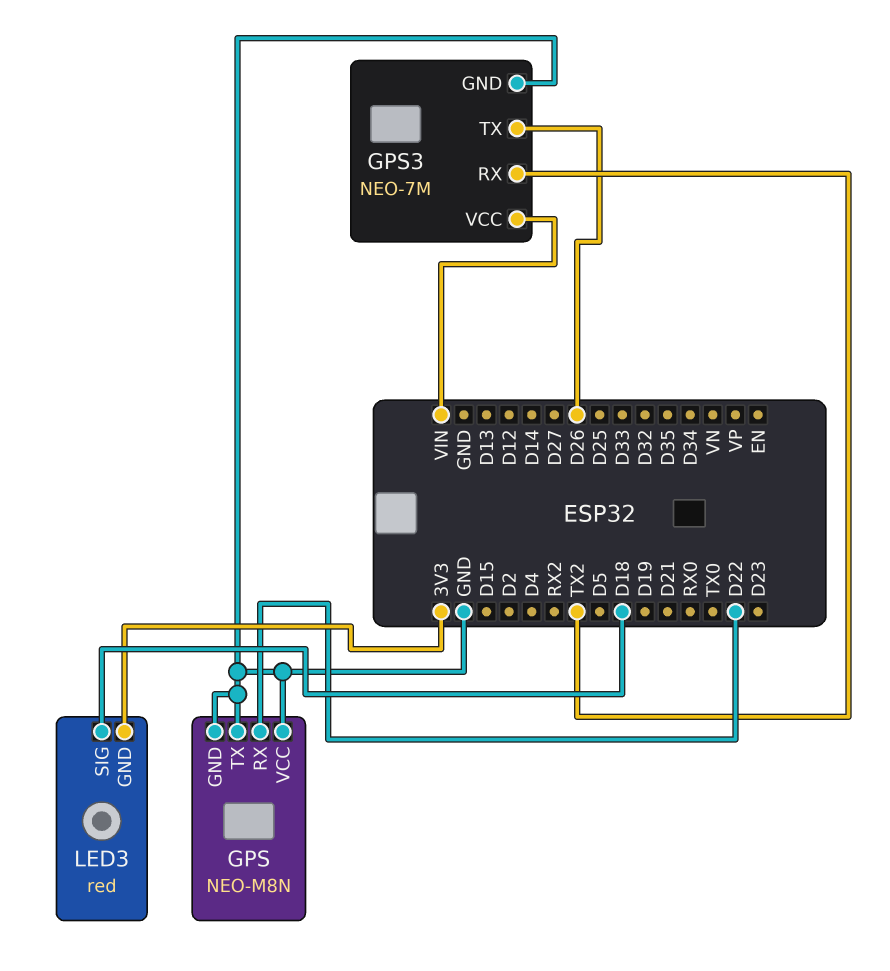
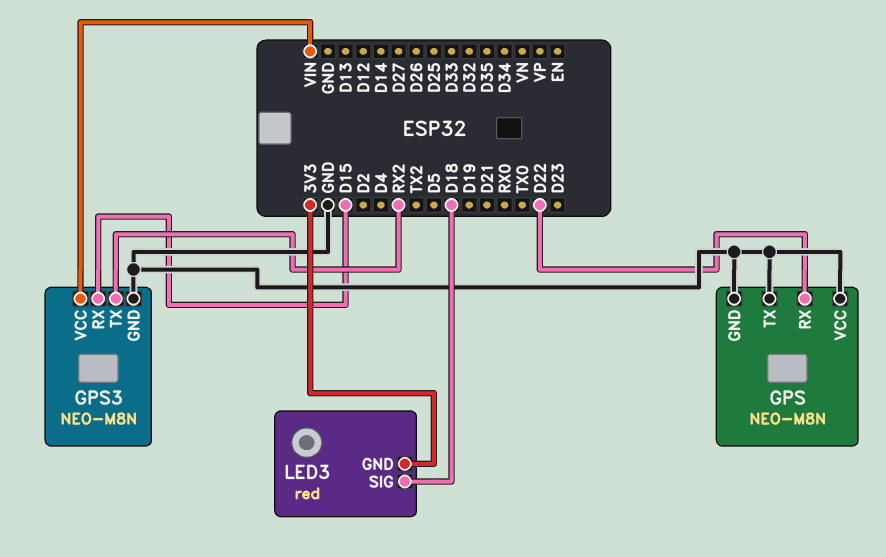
GPS3: NEO-7M -> NEO-M8N
GPS3 pin RX: TX2 -> D15
GPS3 pin TX: D26 -> RX2

